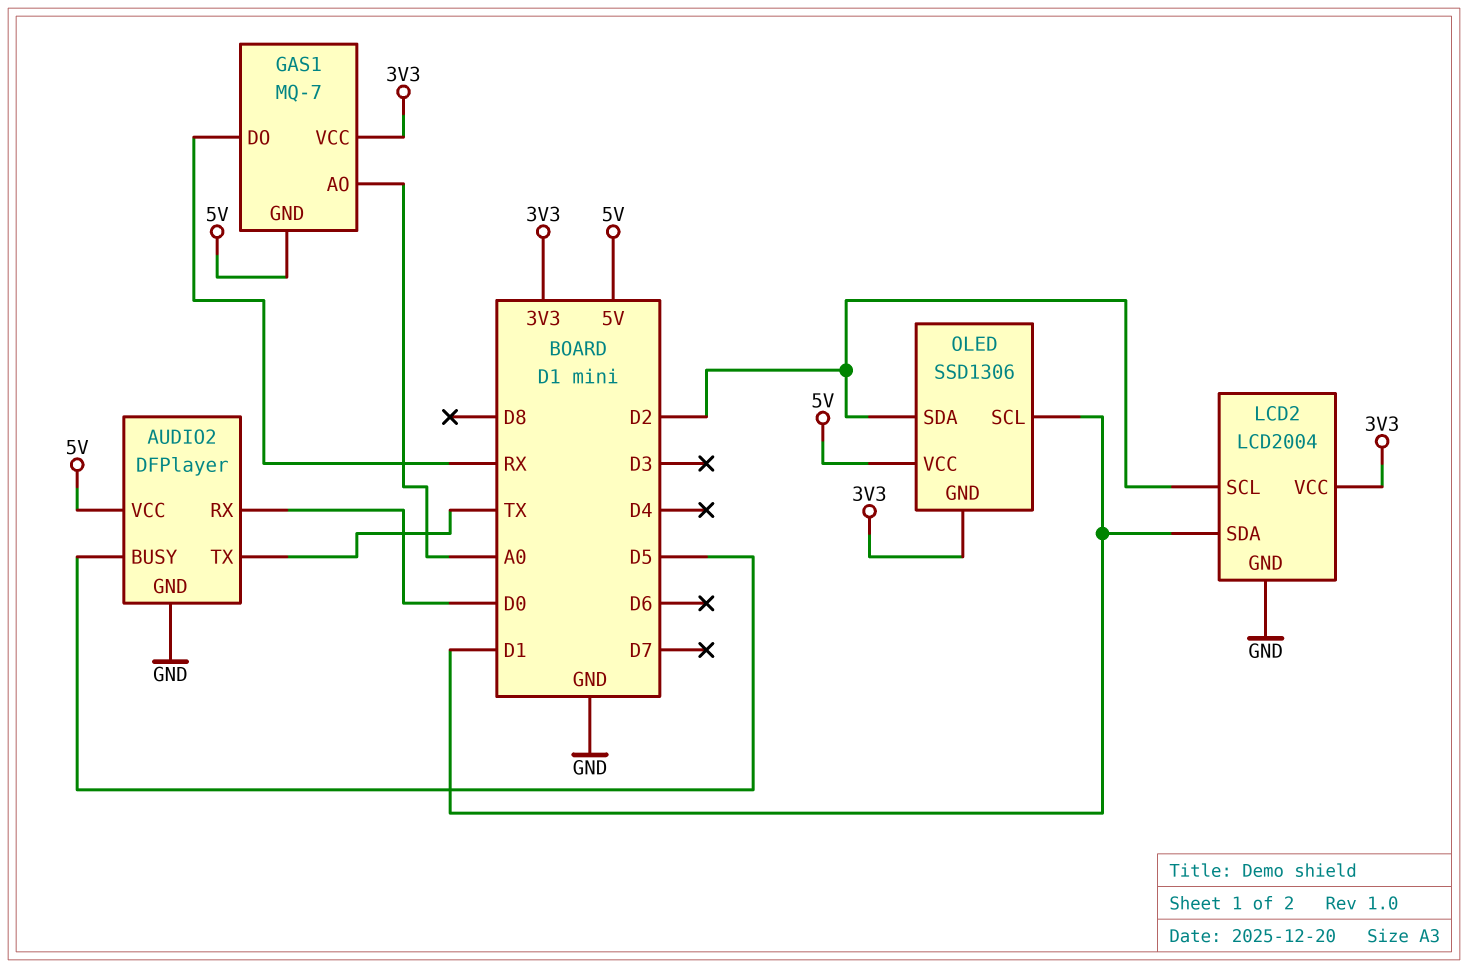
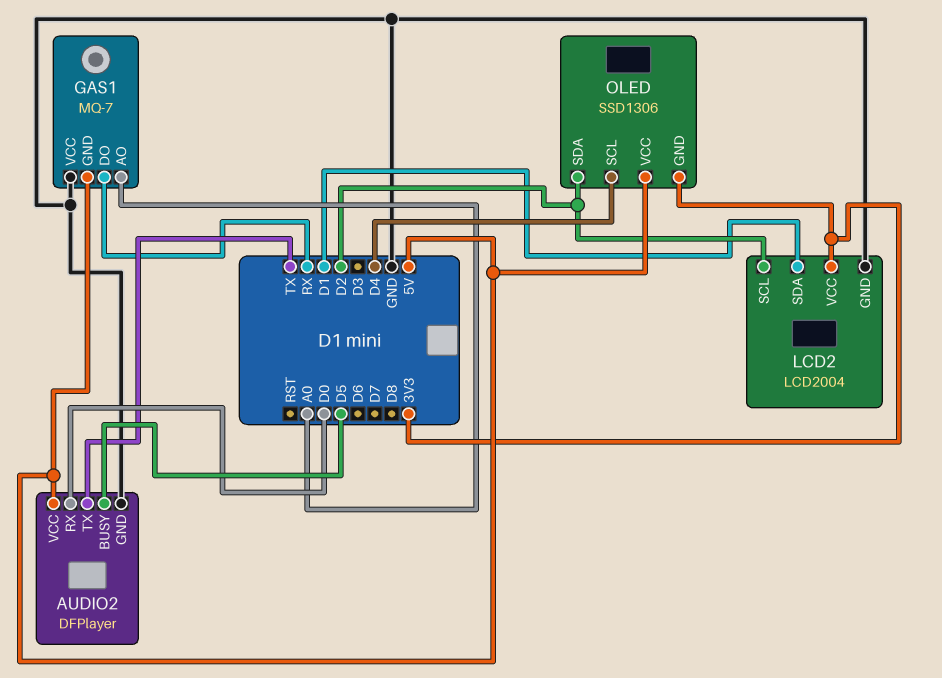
GAS1 pin VCC: 3V3 -> GND
OLED pin SCL: D1 -> D4

